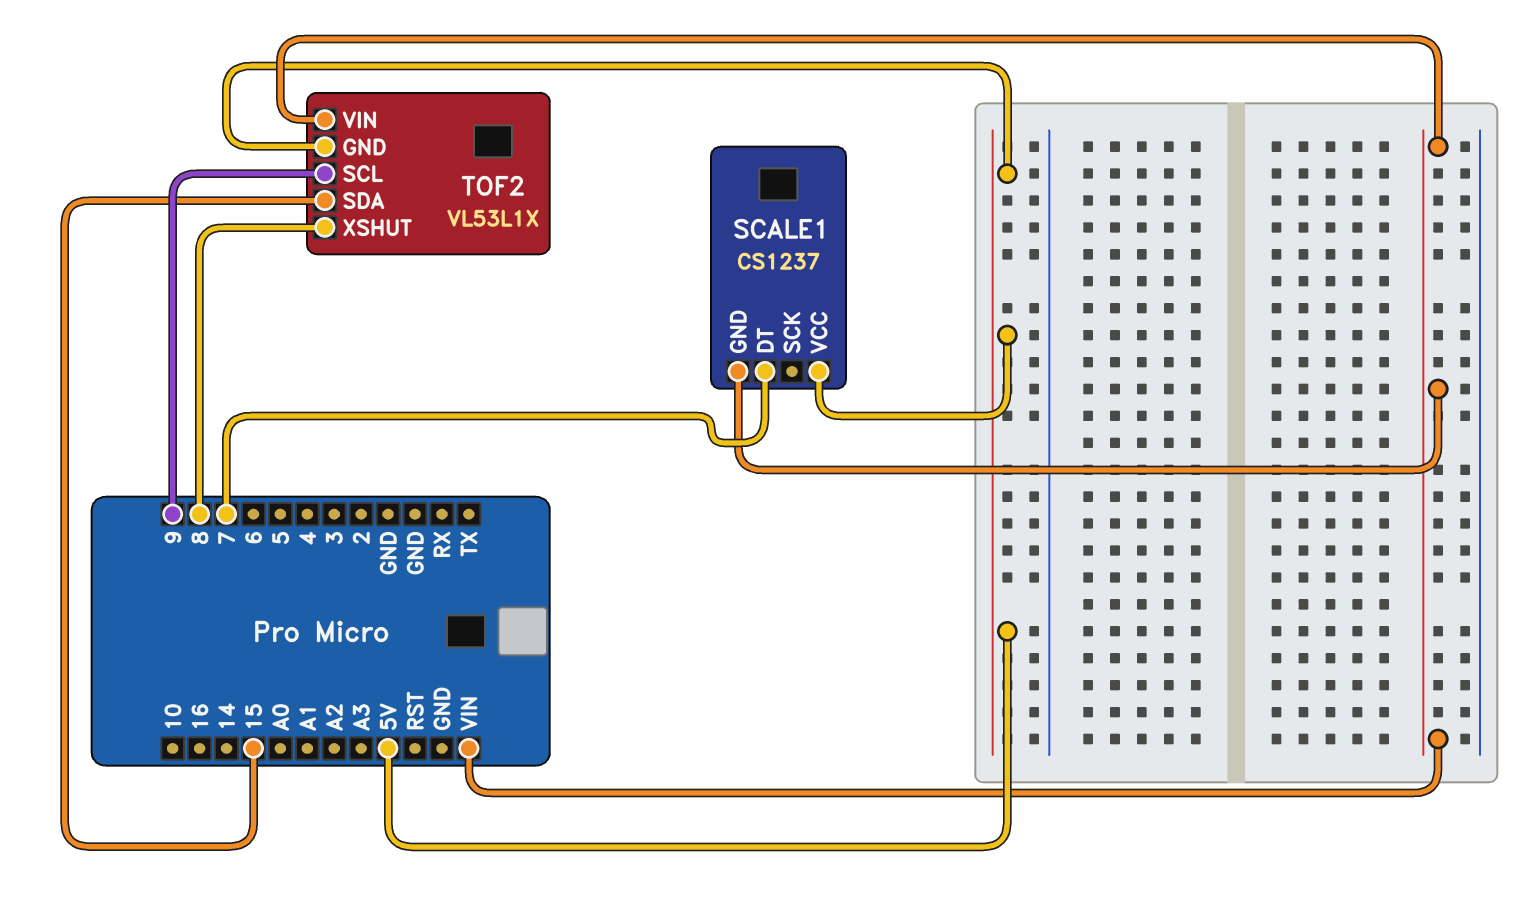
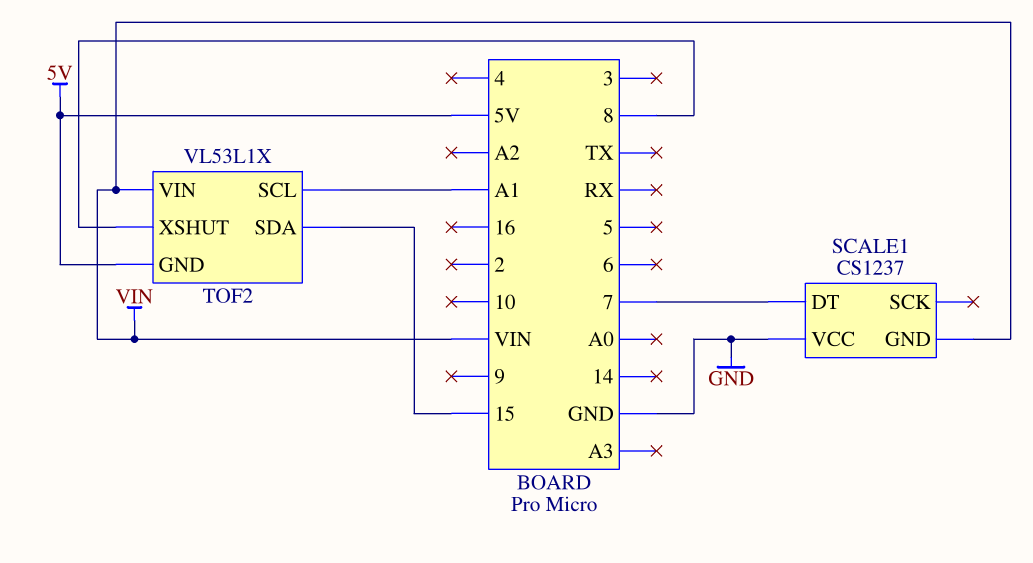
SCALE1 pin VCC: 5V -> GND
TOF2 pin SCL: 9 -> A1

